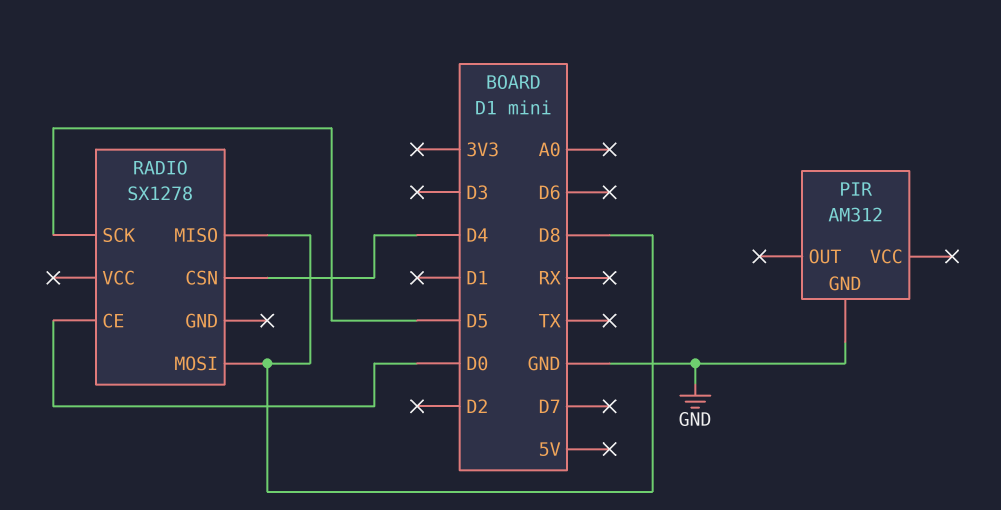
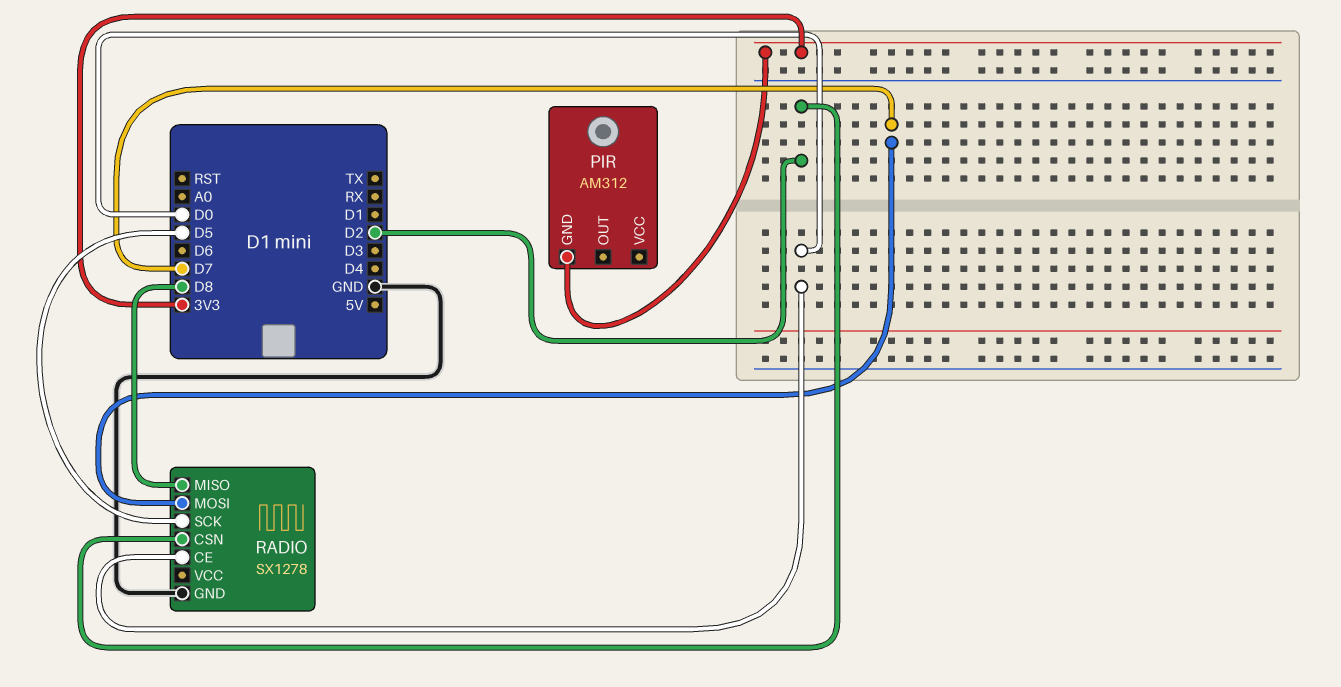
PIR pin GND: GND -> 3V3
RADIO pin CSN: D4 -> D2
RADIO pin GND: none -> GND
RADIO pin MOSI: D8 -> D7

